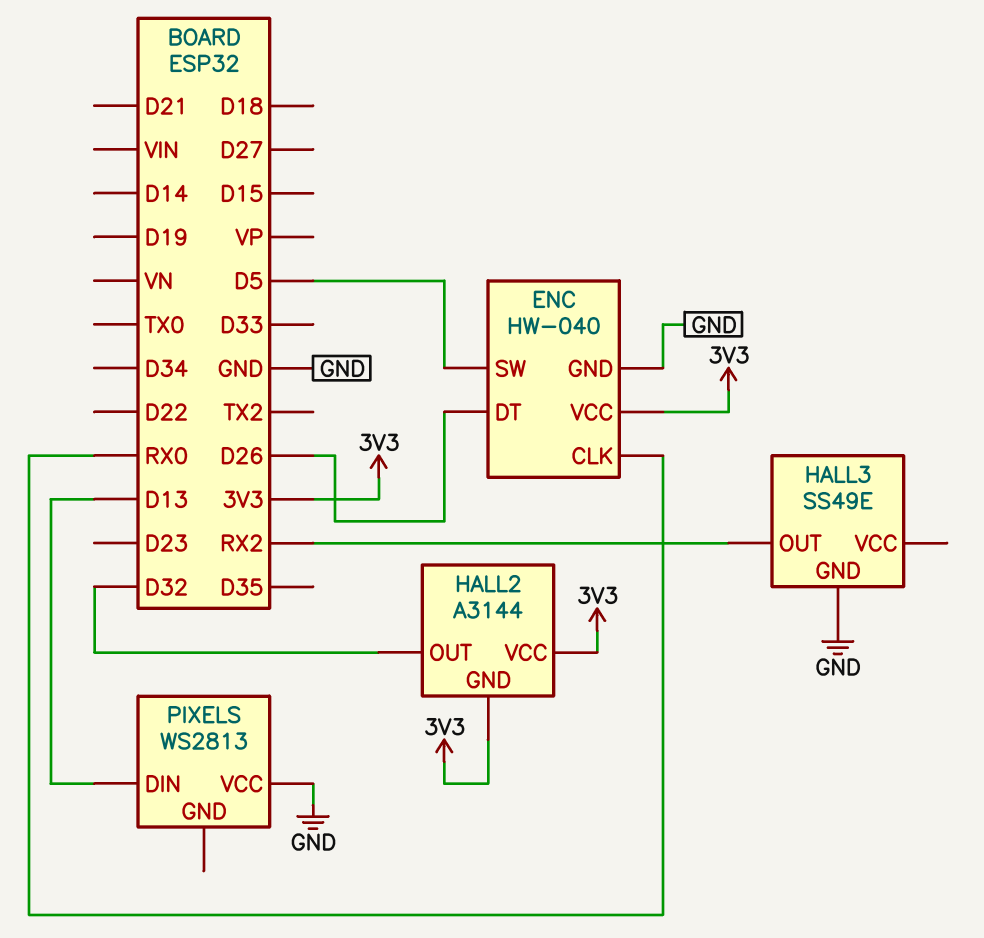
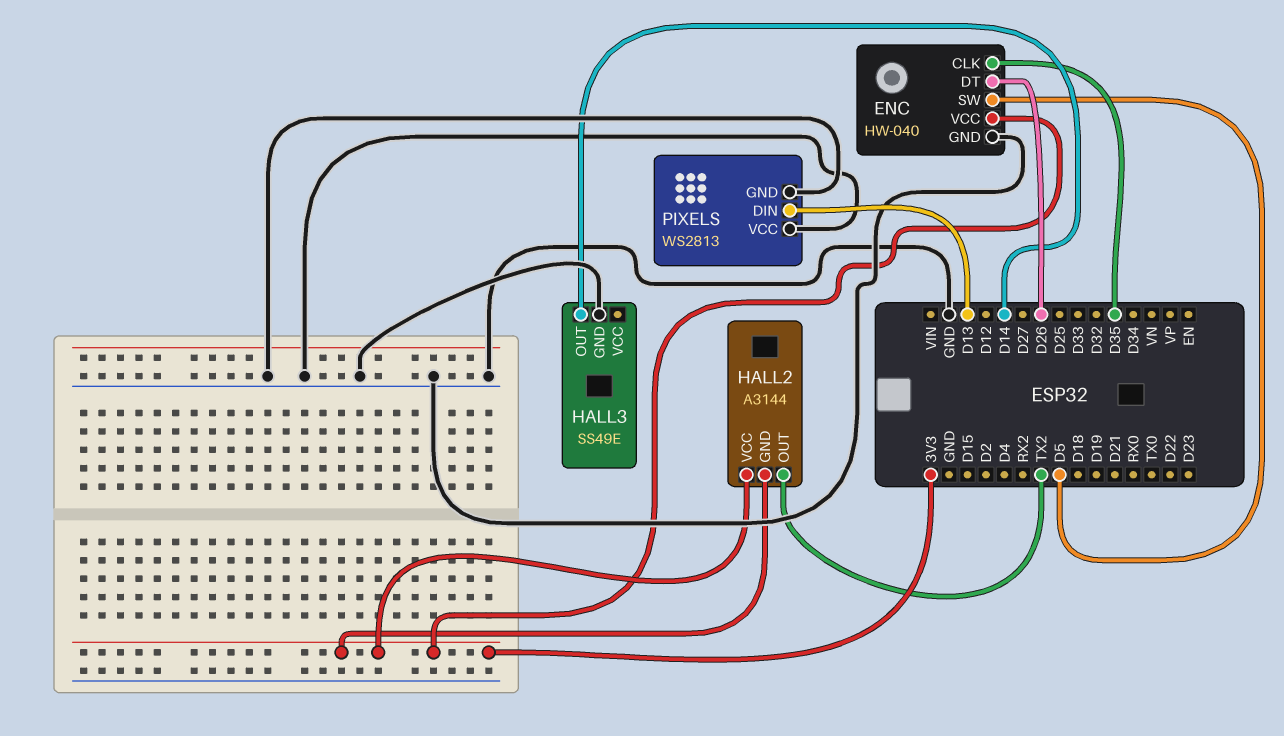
ENC pin CLK: RX0 -> D35
HALL2 pin OUT: D32 -> TX2
HALL3 pin OUT: RX2 -> D14
PIXELS pin GND: none -> GND

